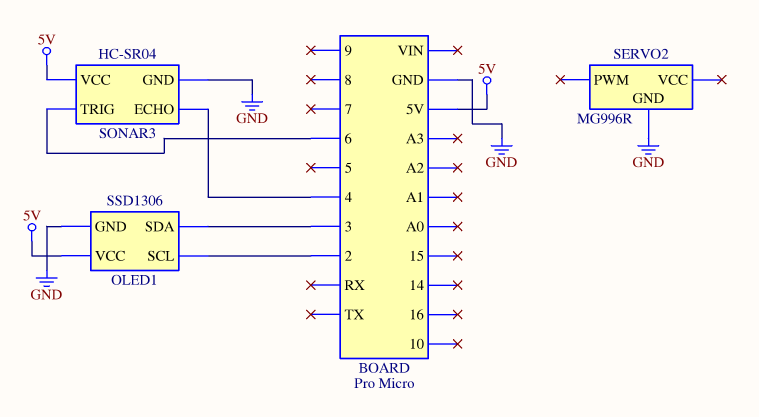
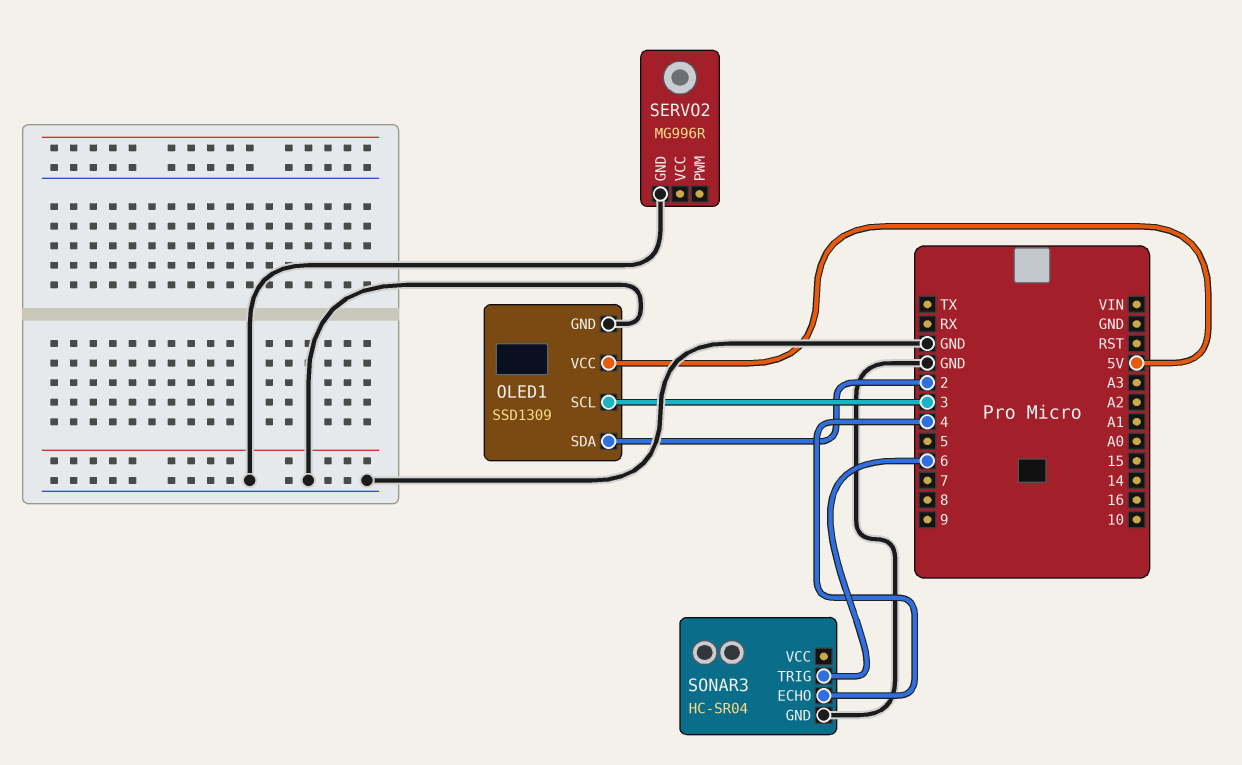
OLED1: SSD1306 -> SSD1309
OLED1 pin SCL: 2 -> 3
OLED1 pin SDA: 3 -> 2
SONAR3 pin VCC: 5V -> none

